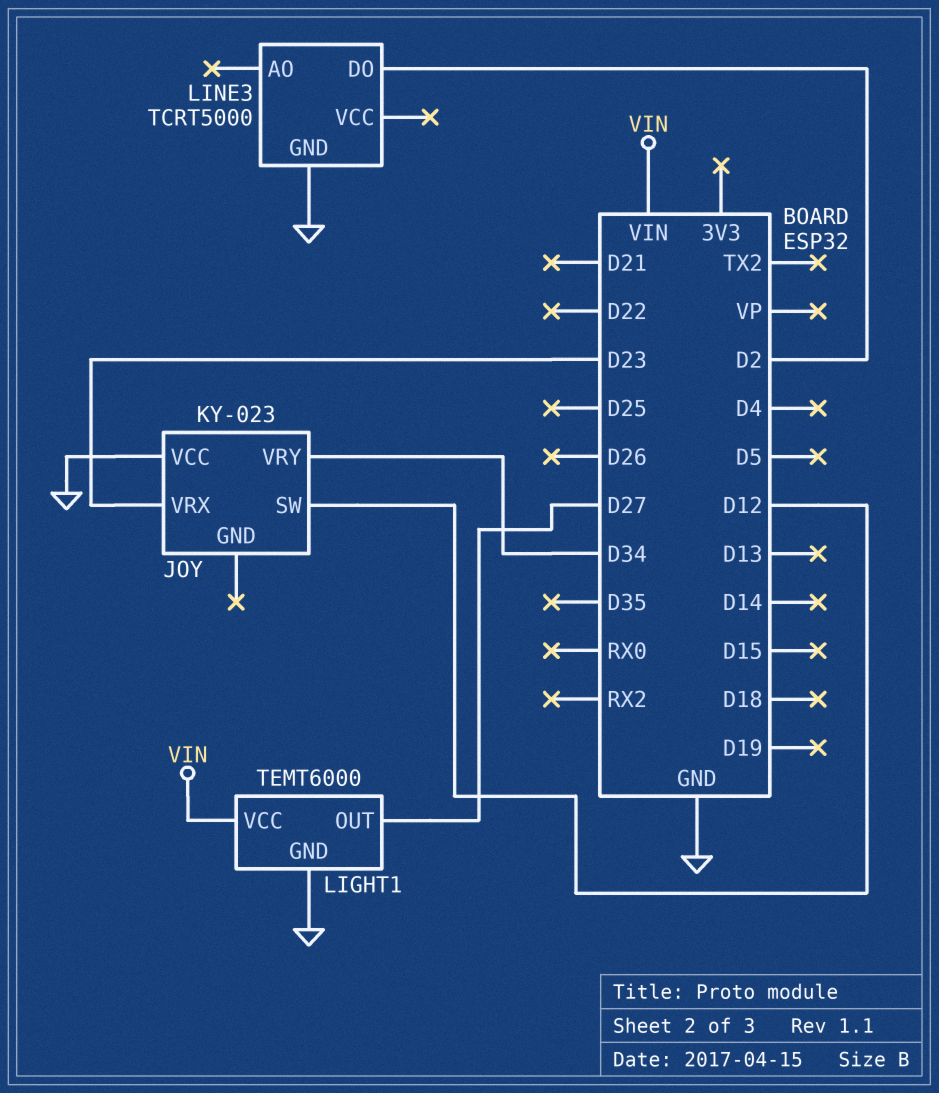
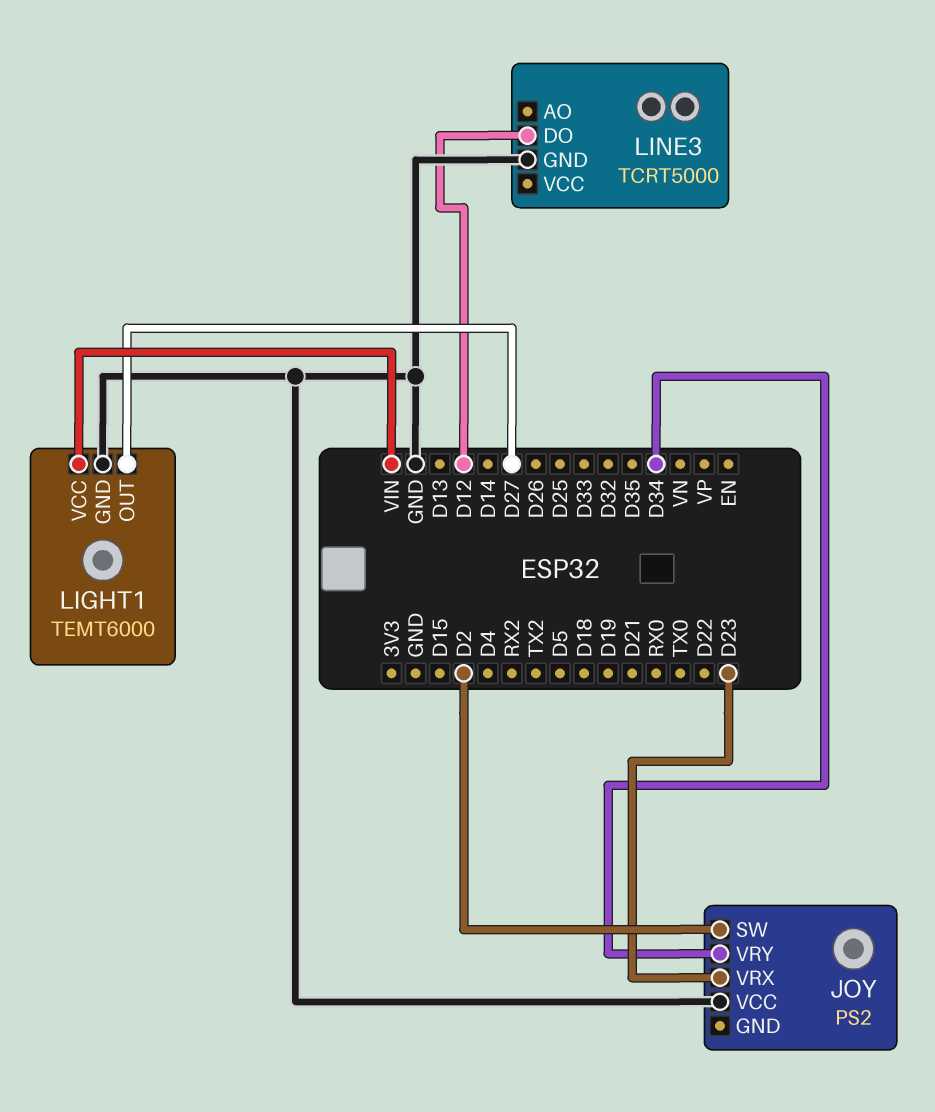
JOY: KY-023 -> PS2
JOY pin SW: D12 -> D2
LINE3 pin DO: D2 -> D12

